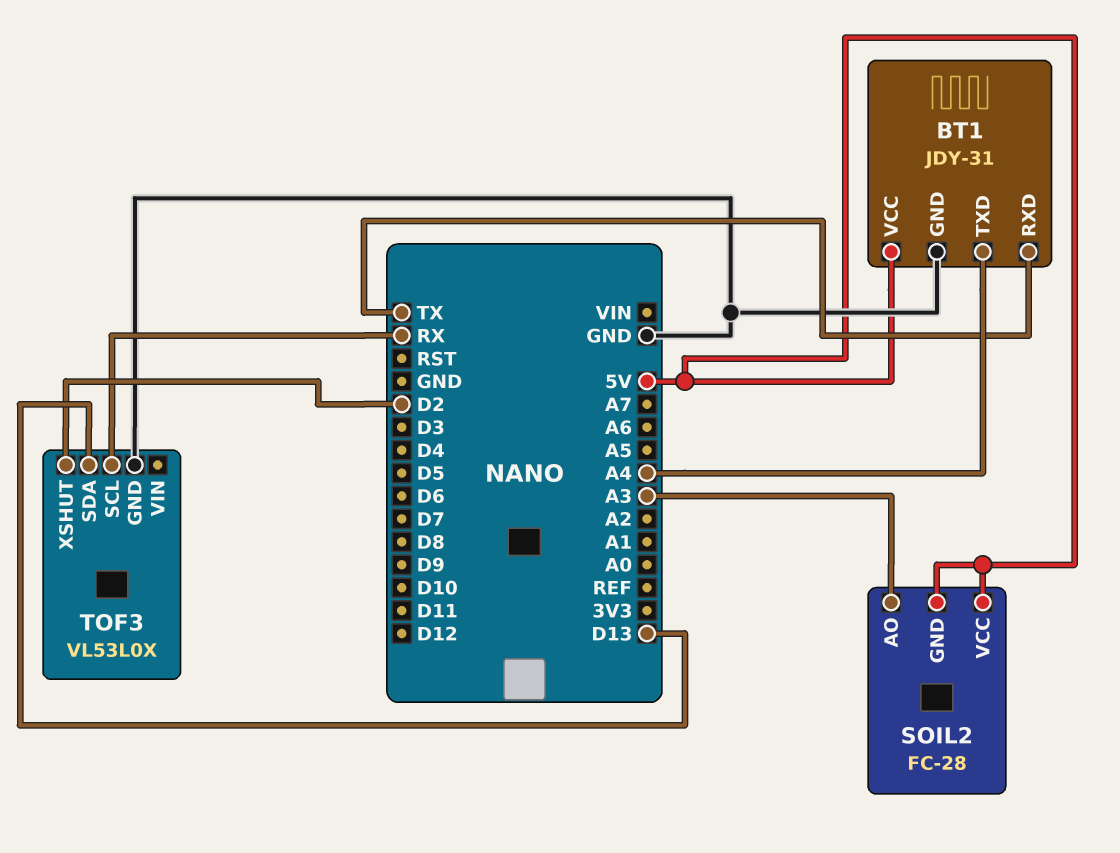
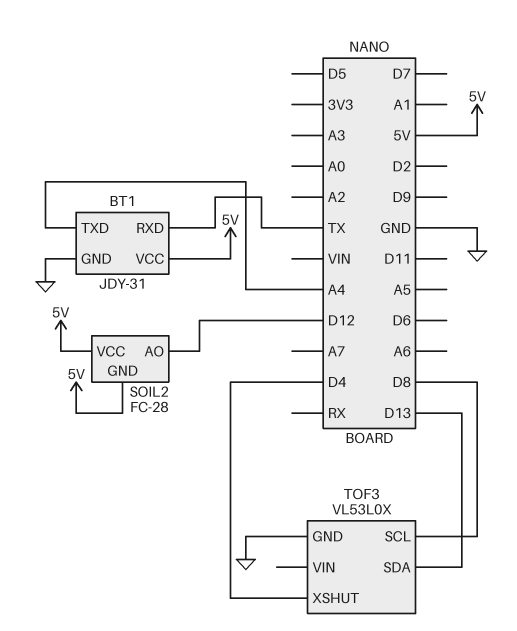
SOIL2 pin AO: A3 -> D12
TOF3 pin SCL: RX -> D8
TOF3 pin XSHUT: D2 -> D4

